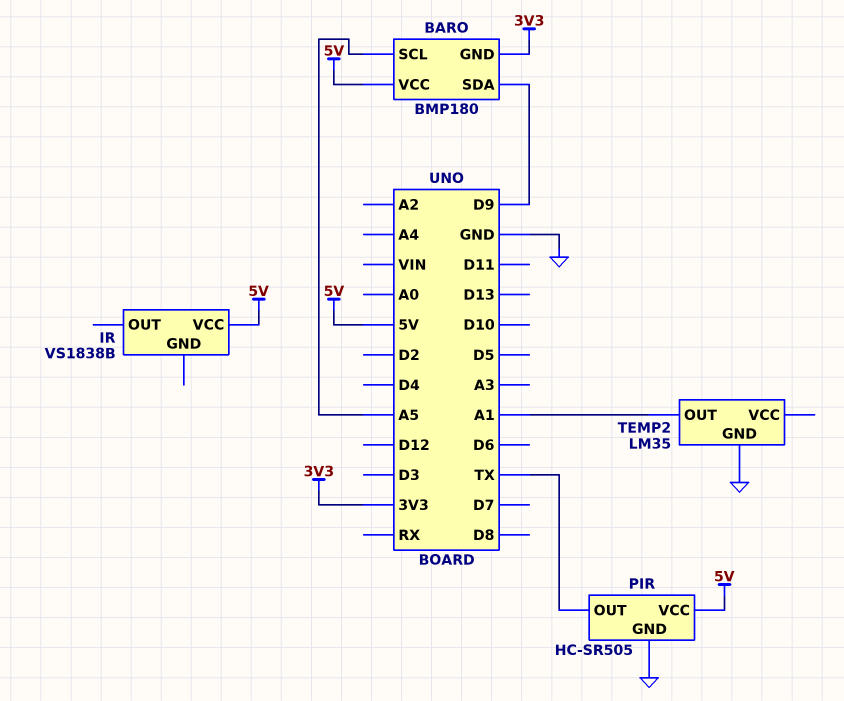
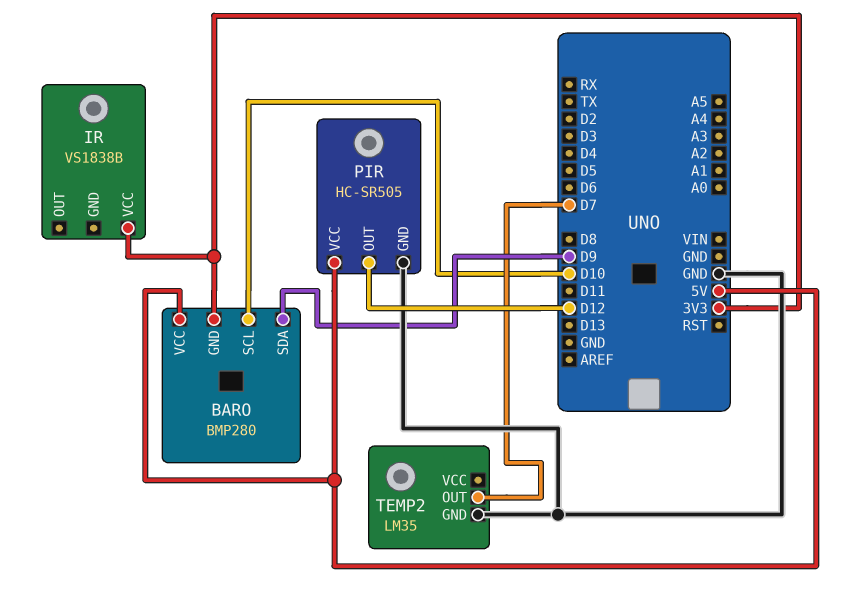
BARO: BMP180 -> BMP280
BARO pin SCL: A5 -> D10
IR pin VCC: 5V -> 3V3
PIR pin OUT: TX -> D12
TEMP2 pin OUT: A1 -> D7

